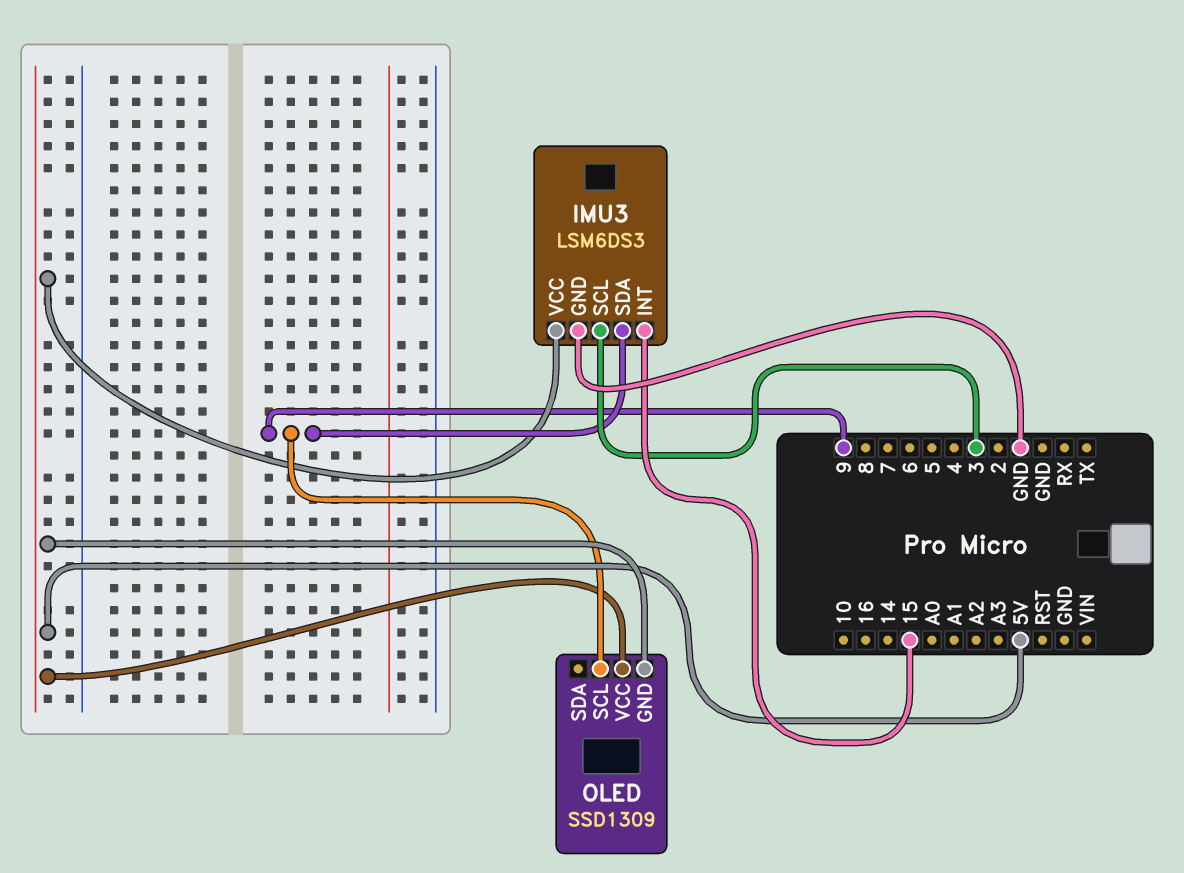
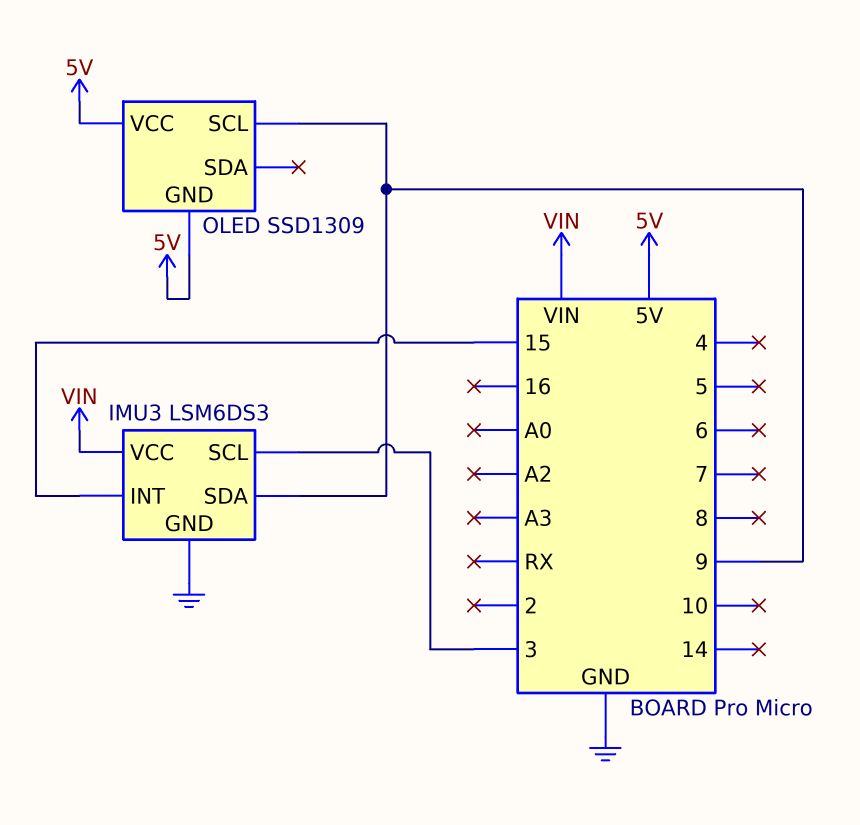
IMU3 pin VCC: 5V -> VIN

